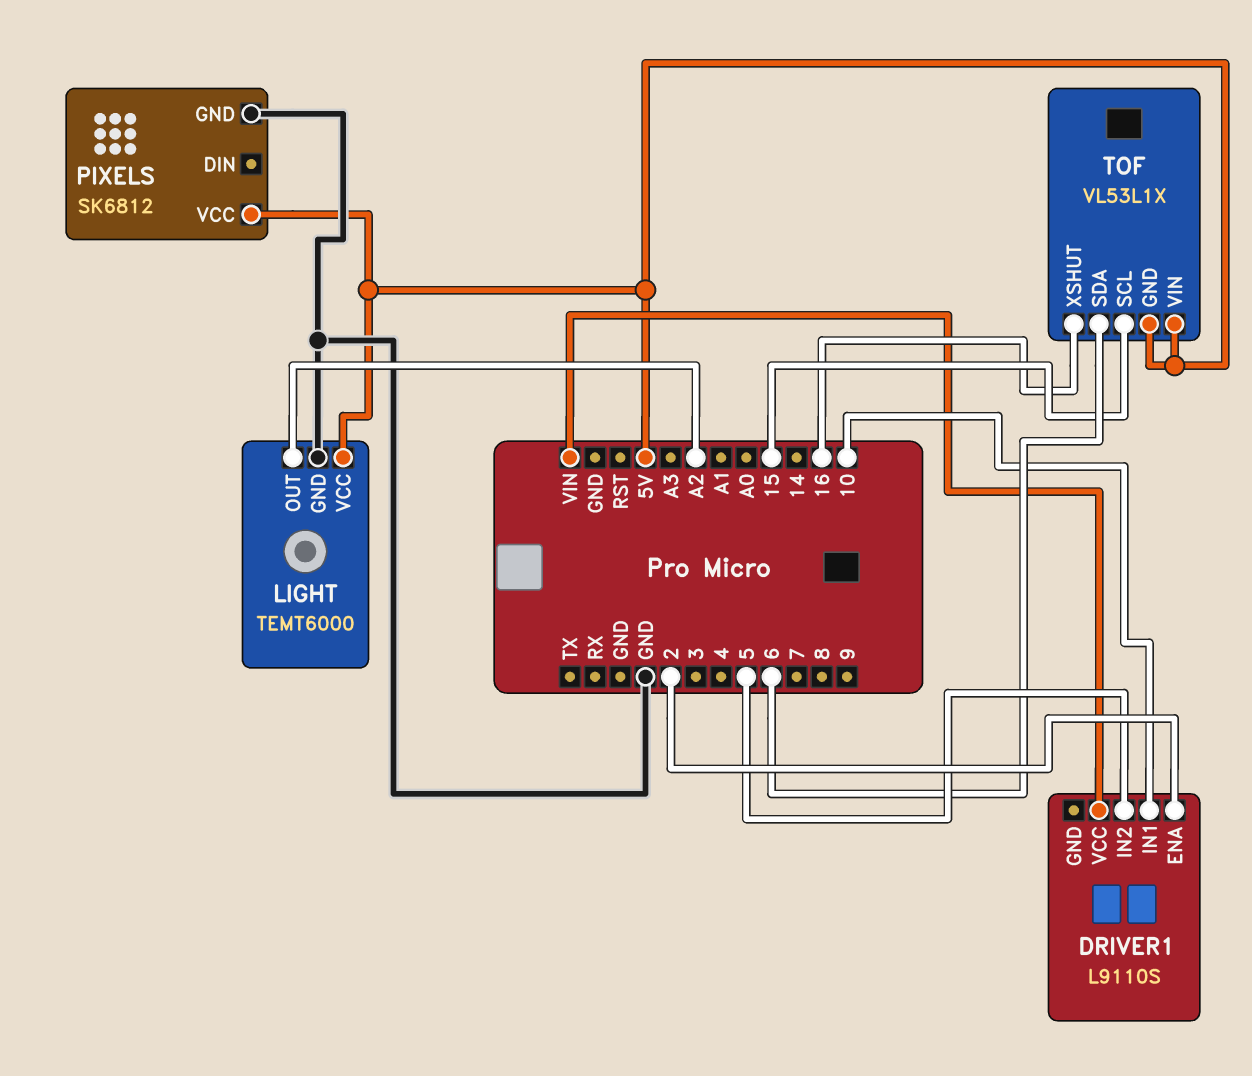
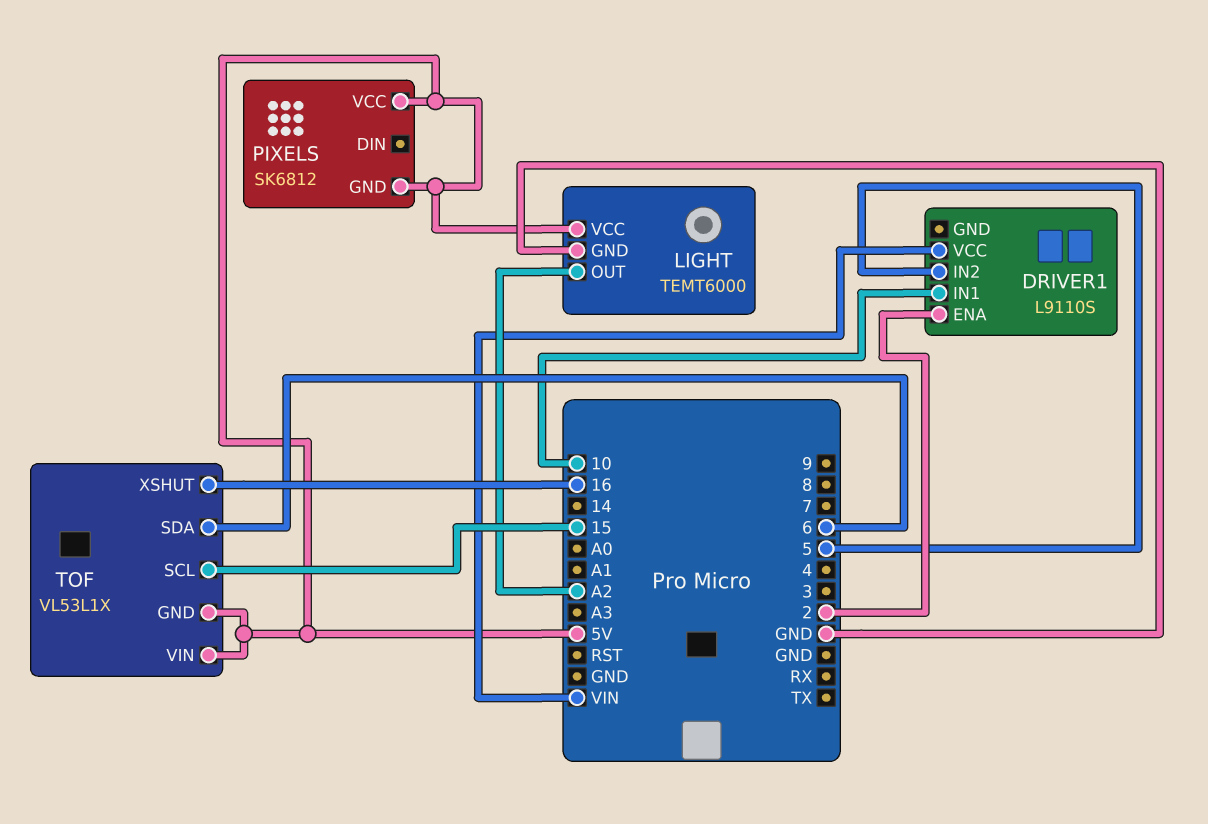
PIXELS pin GND: GND -> 5V

